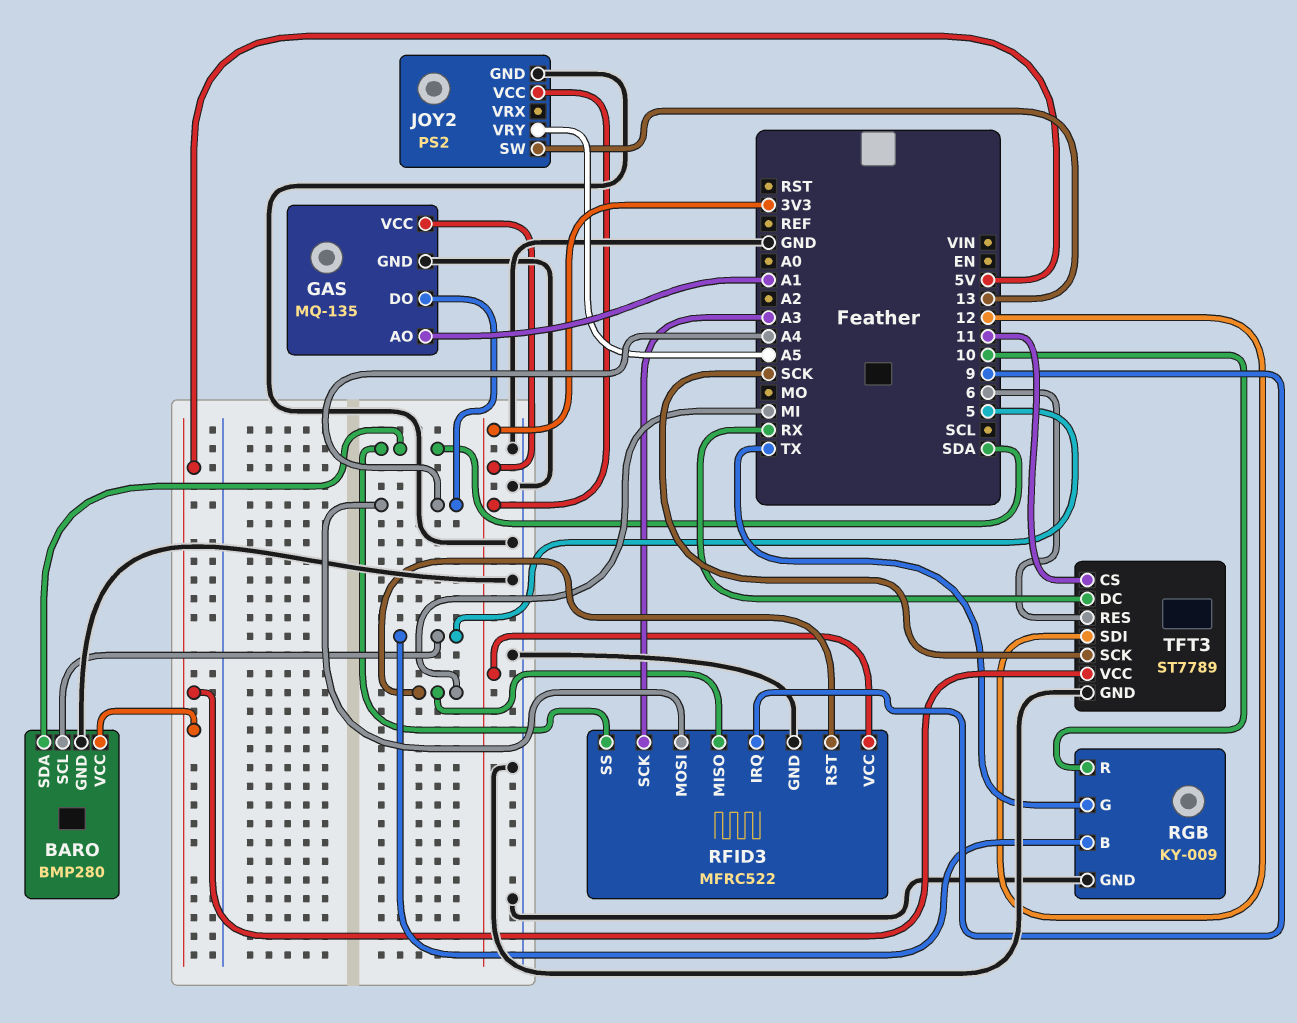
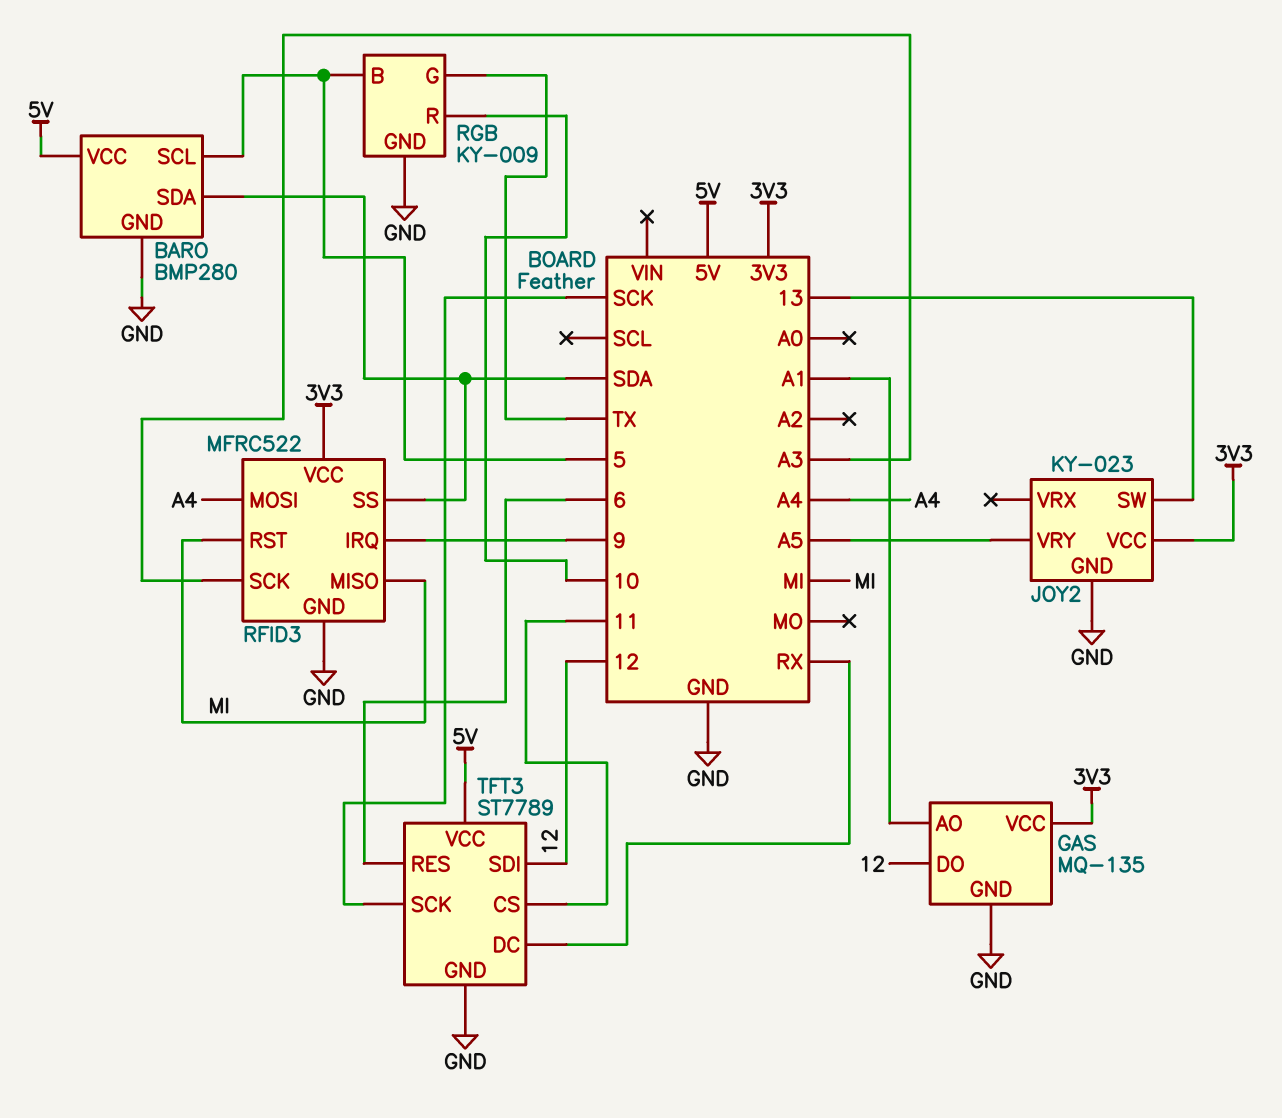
GAS pin DO: A4 -> 12
JOY2: PS2 -> KY-023

